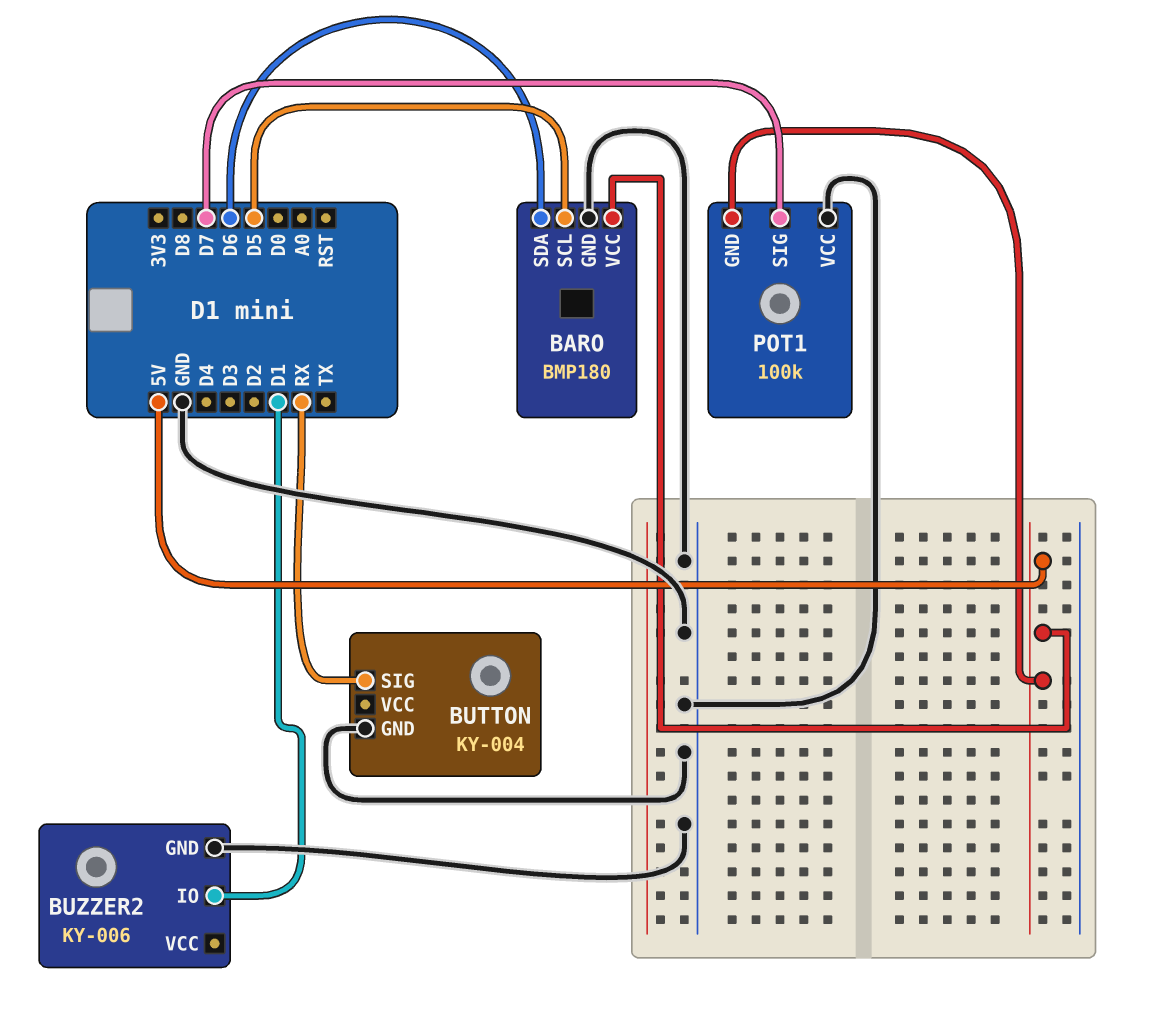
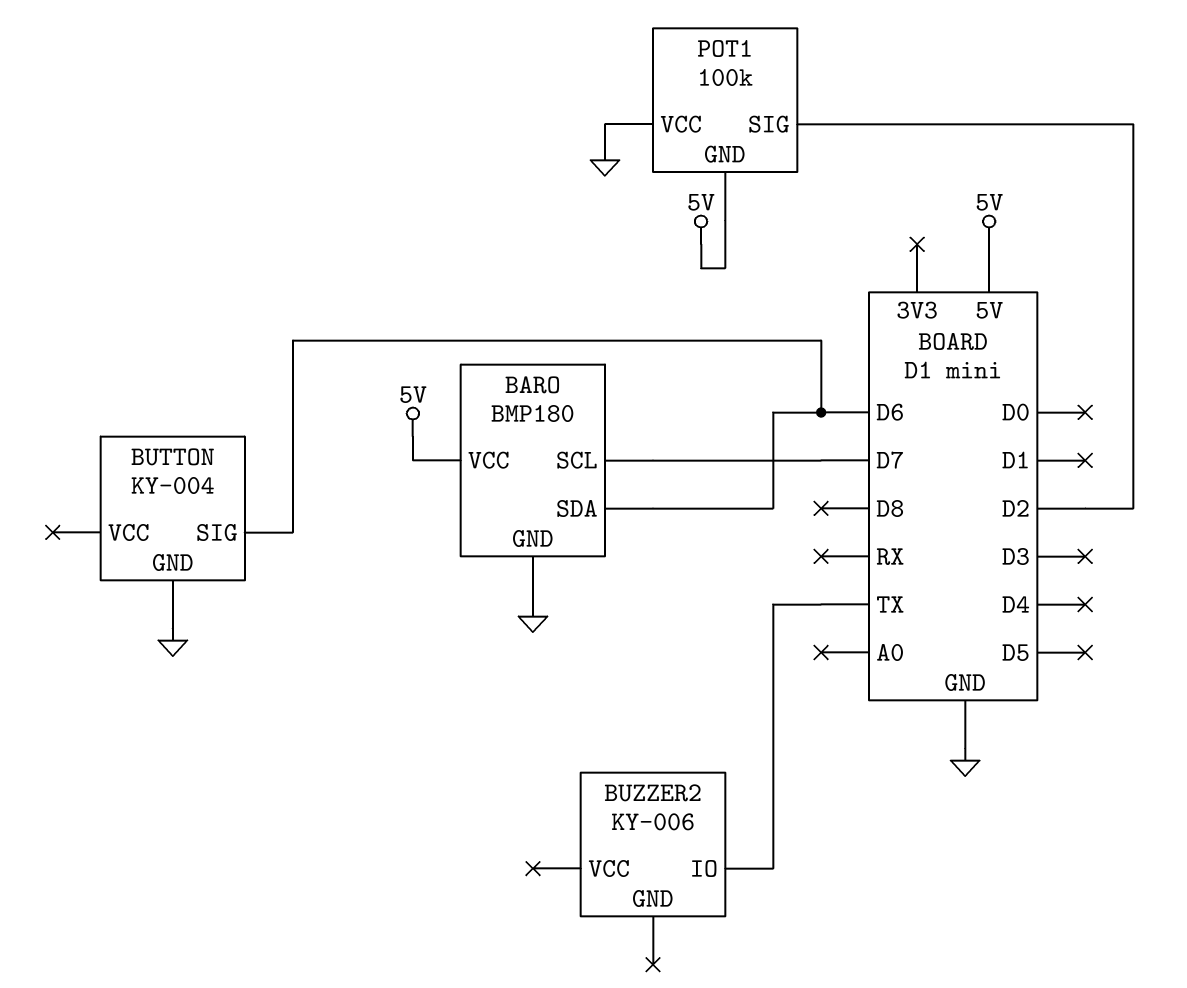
BARO pin SCL: D5 -> D7
BUTTON pin SIG: RX -> D6
BUZZER2 pin GND: GND -> none
BUZZER2 pin IO: D1 -> TX
POT1 pin SIG: D7 -> D2

